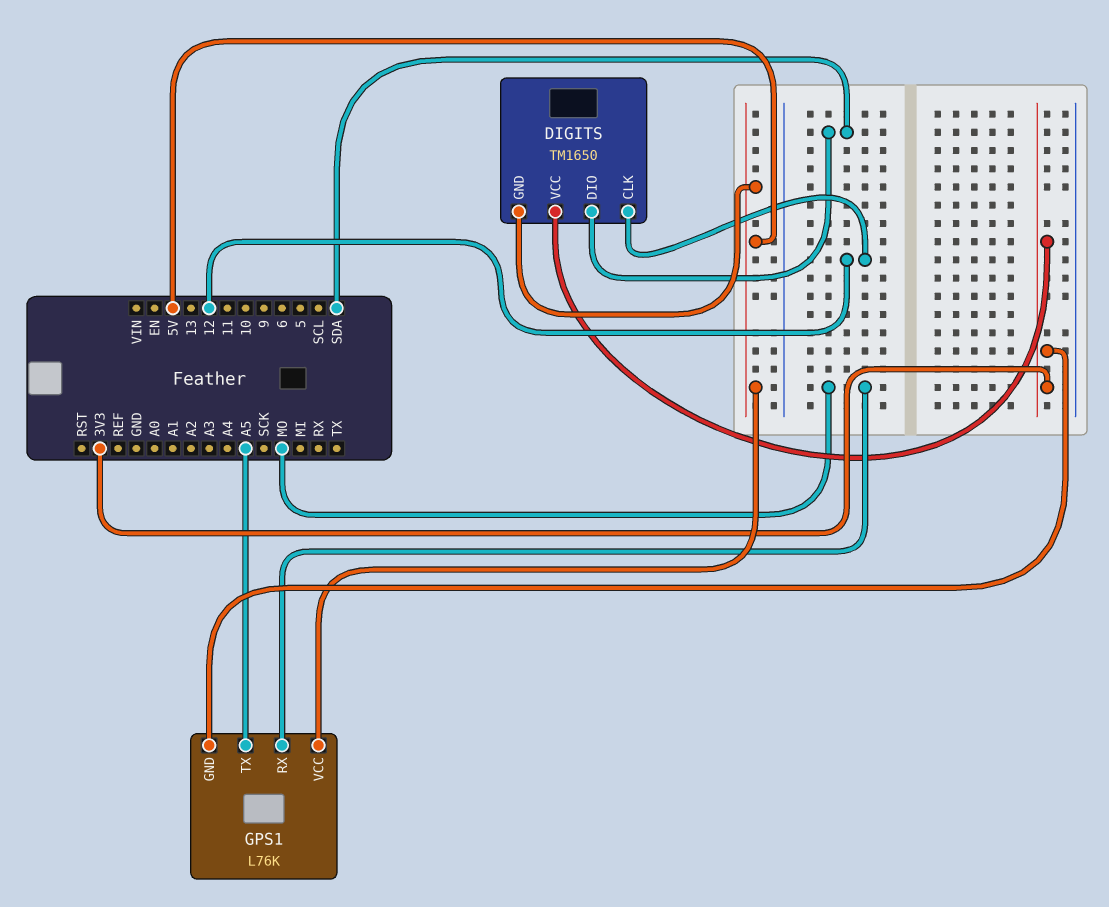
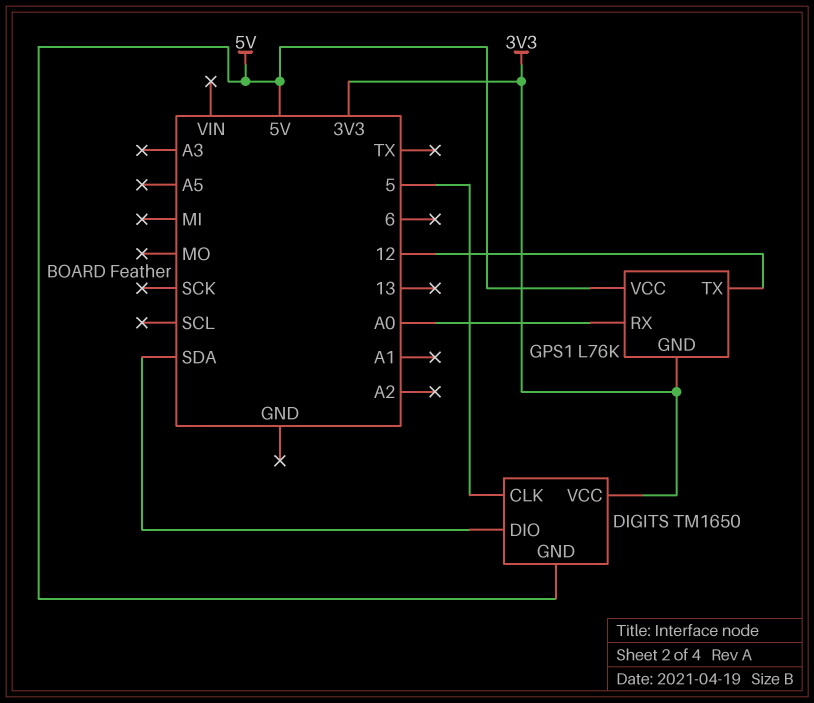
DIGITS pin CLK: 12 -> 5
GPS1 pin RX: MO -> A0
GPS1 pin TX: A5 -> 12

